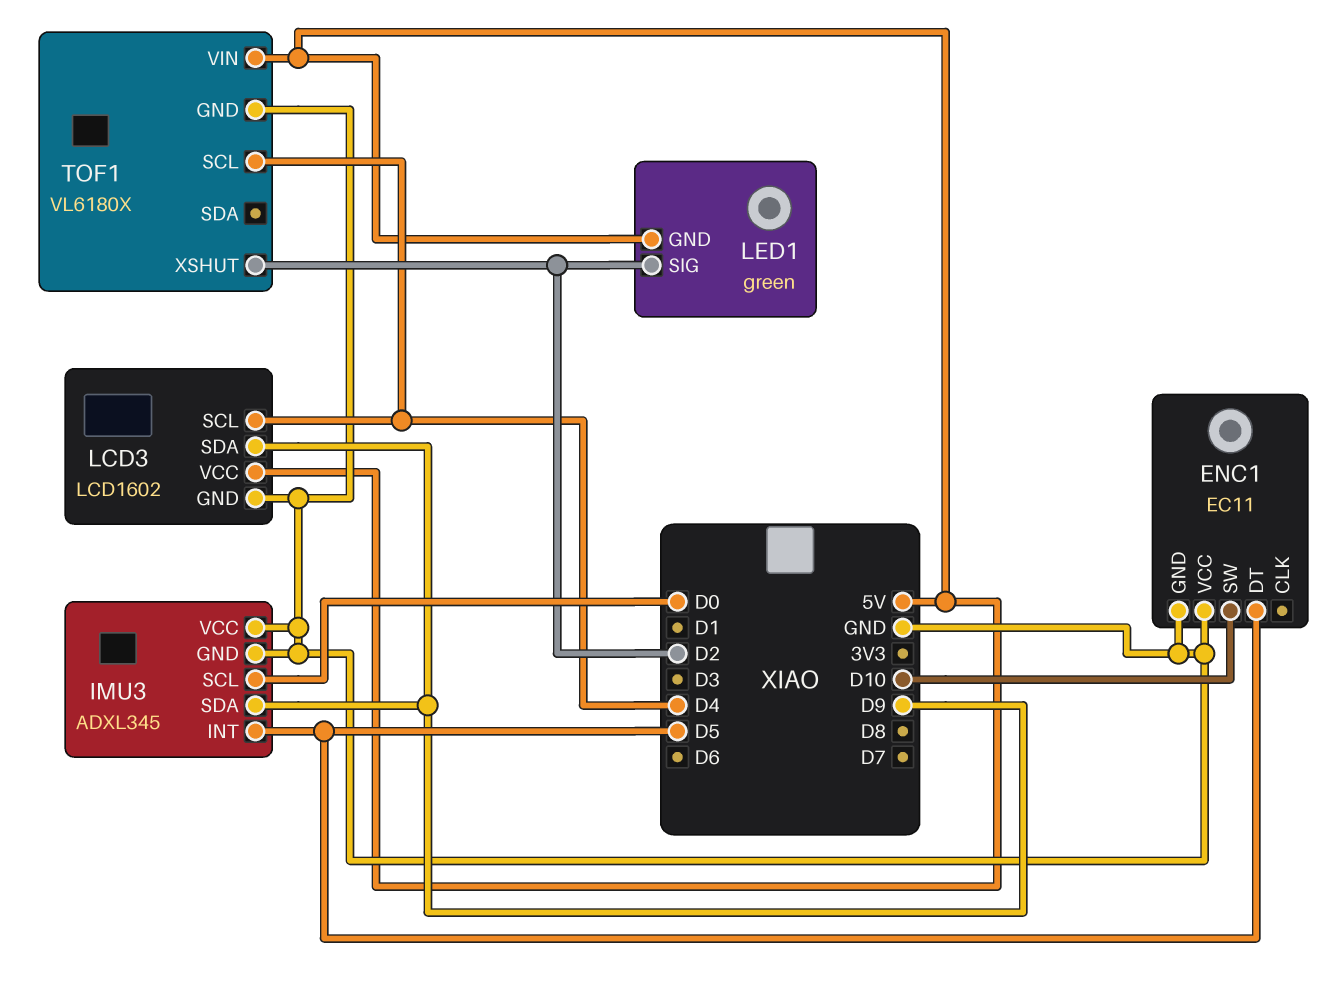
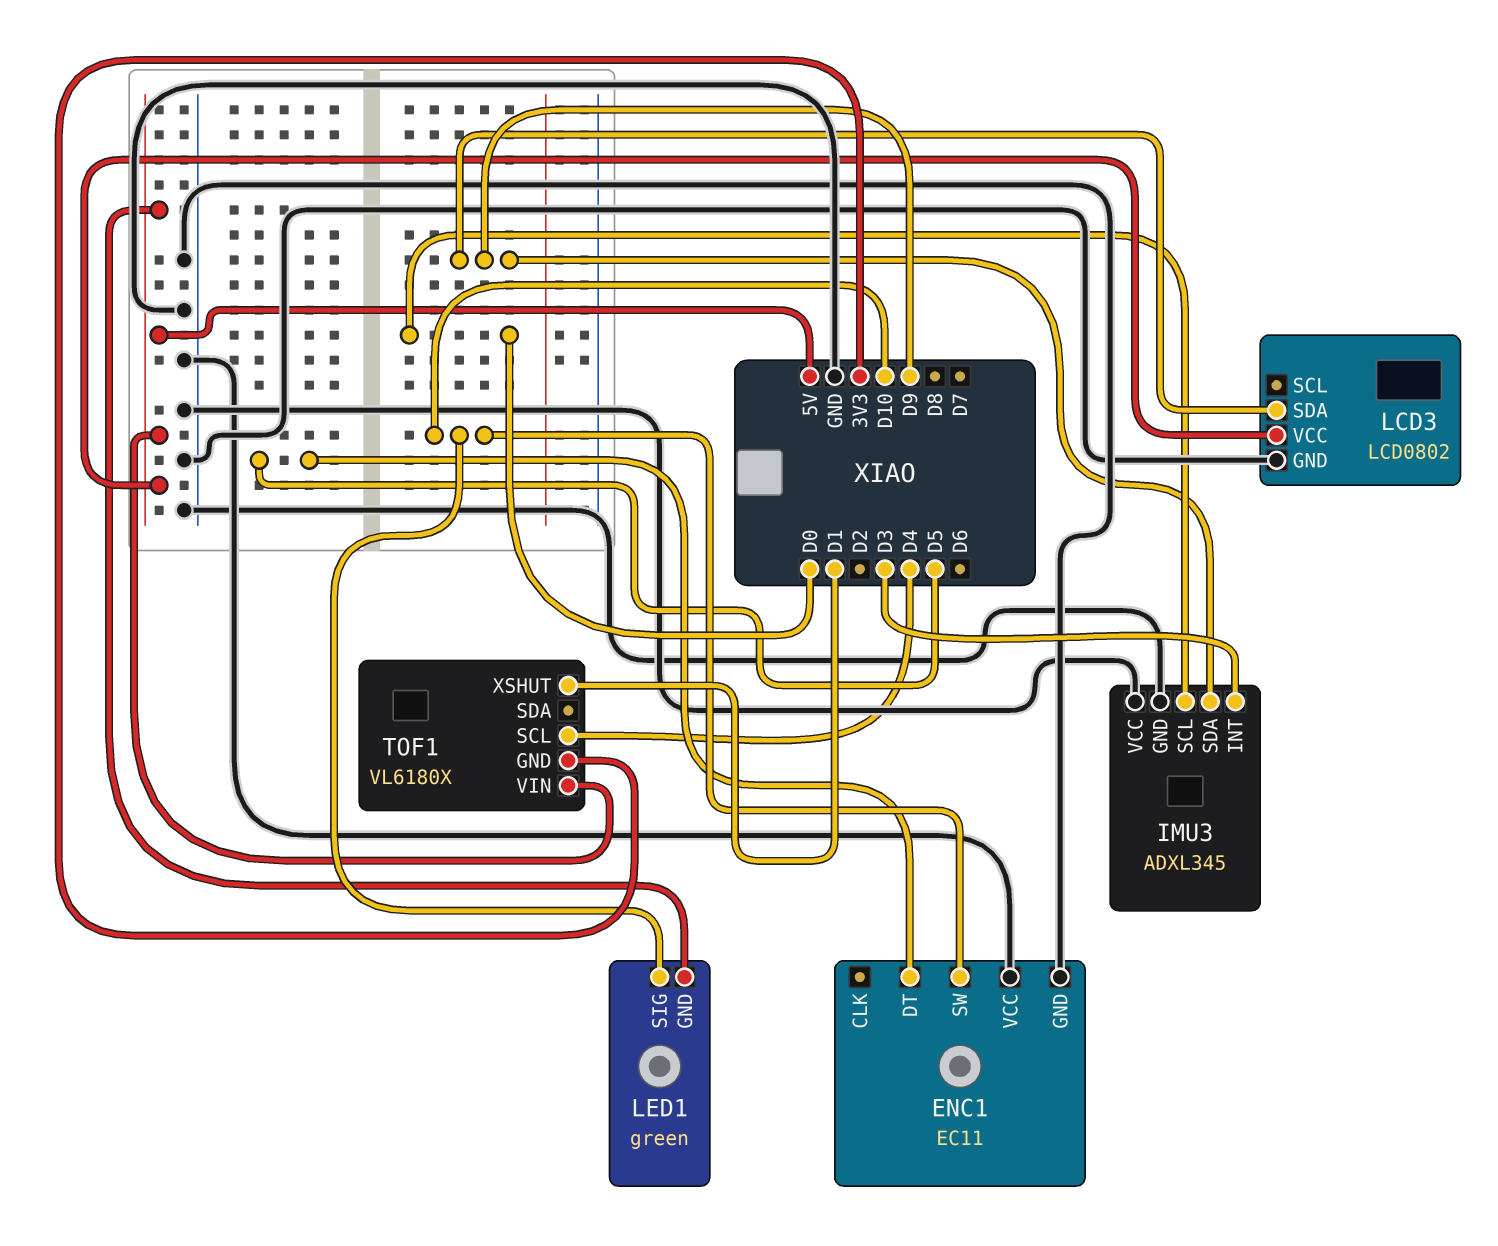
IMU3 pin INT: D5 -> D3
LCD3: LCD1602 -> LCD0802
LCD3 pin SCL: D4 -> none
LED1 pin SIG: D2 -> D10
TOF1 pin GND: GND -> 3V3
TOF1 pin XSHUT: D2 -> D1

